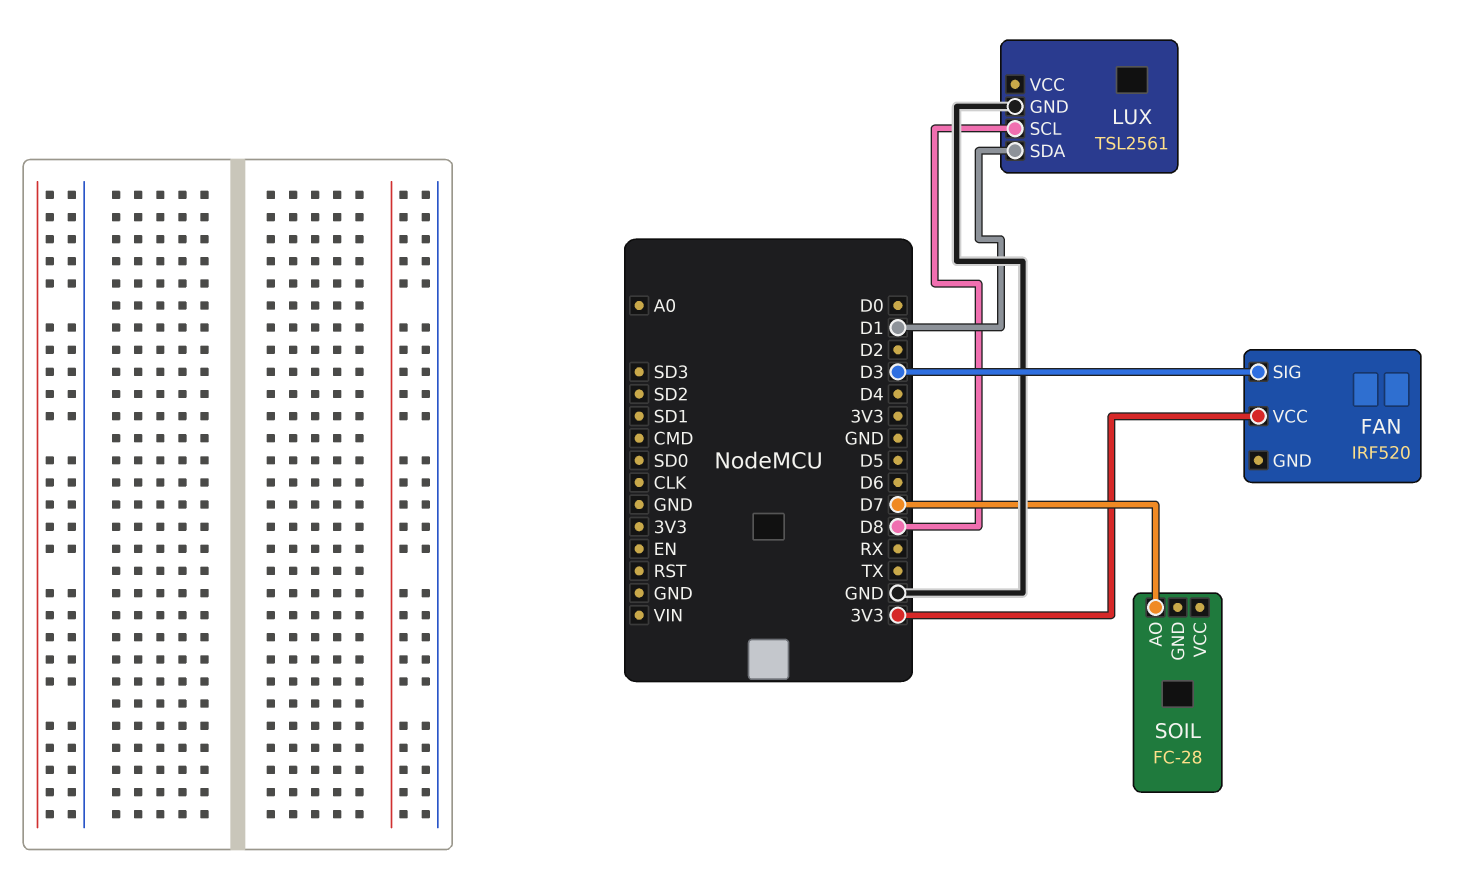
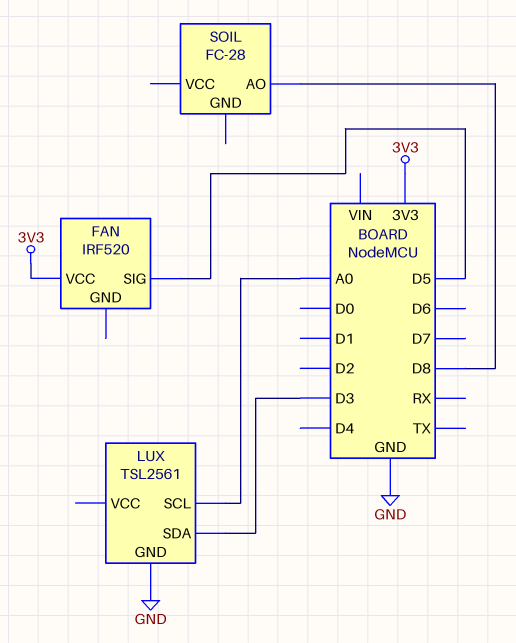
FAN pin SIG: D3 -> D5
LUX pin SCL: D8 -> A0
LUX pin SDA: D1 -> D3
SOIL pin AO: D7 -> D8

